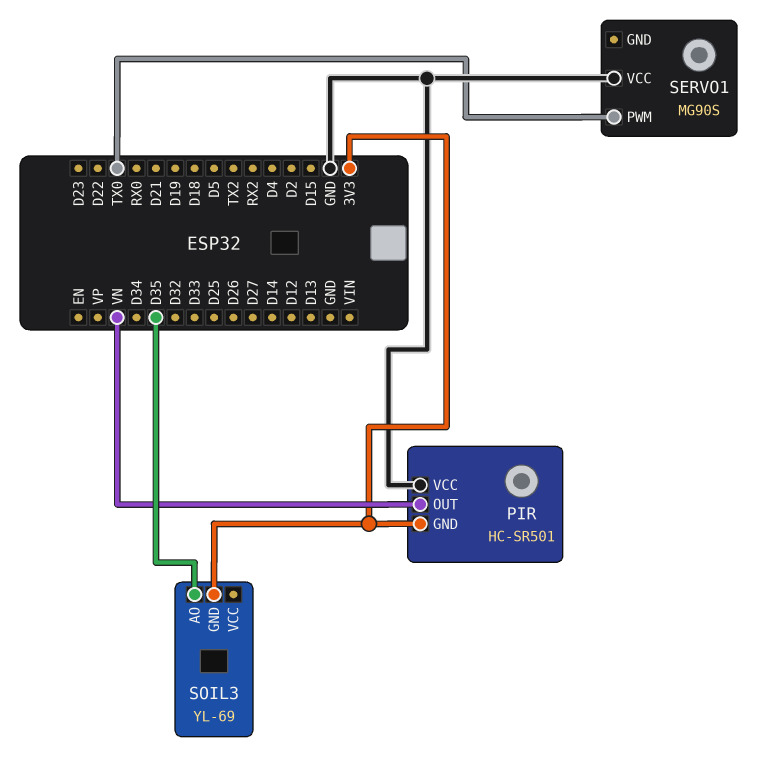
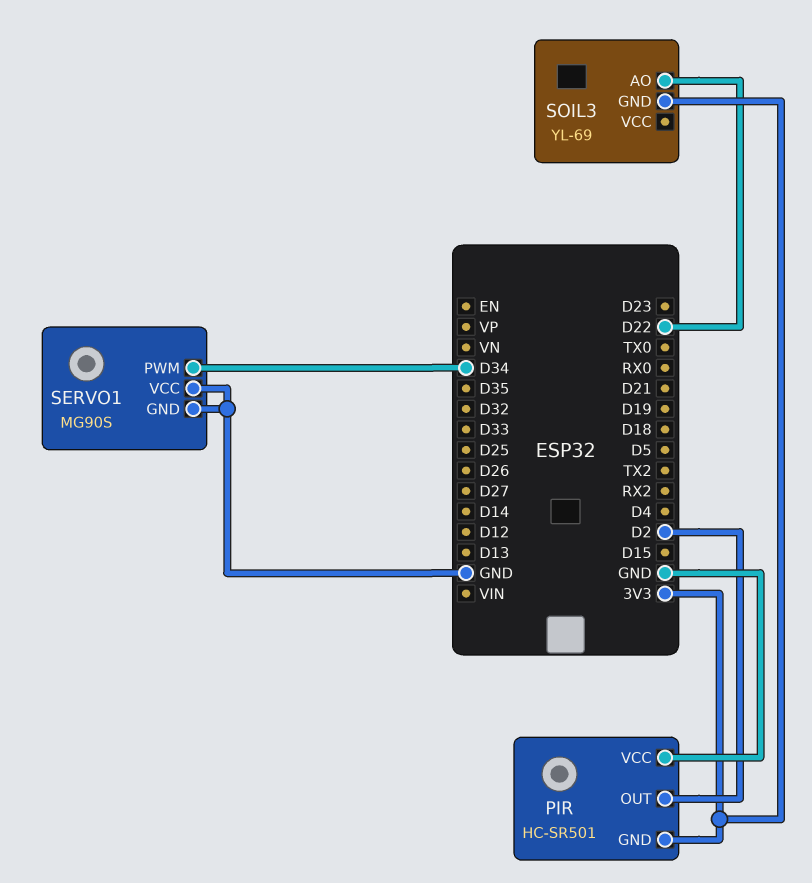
PIR pin OUT: VN -> D2
SERVO1 pin GND: none -> GND
SERVO1 pin PWM: TX0 -> D34
SOIL3 pin AO: D35 -> D22

